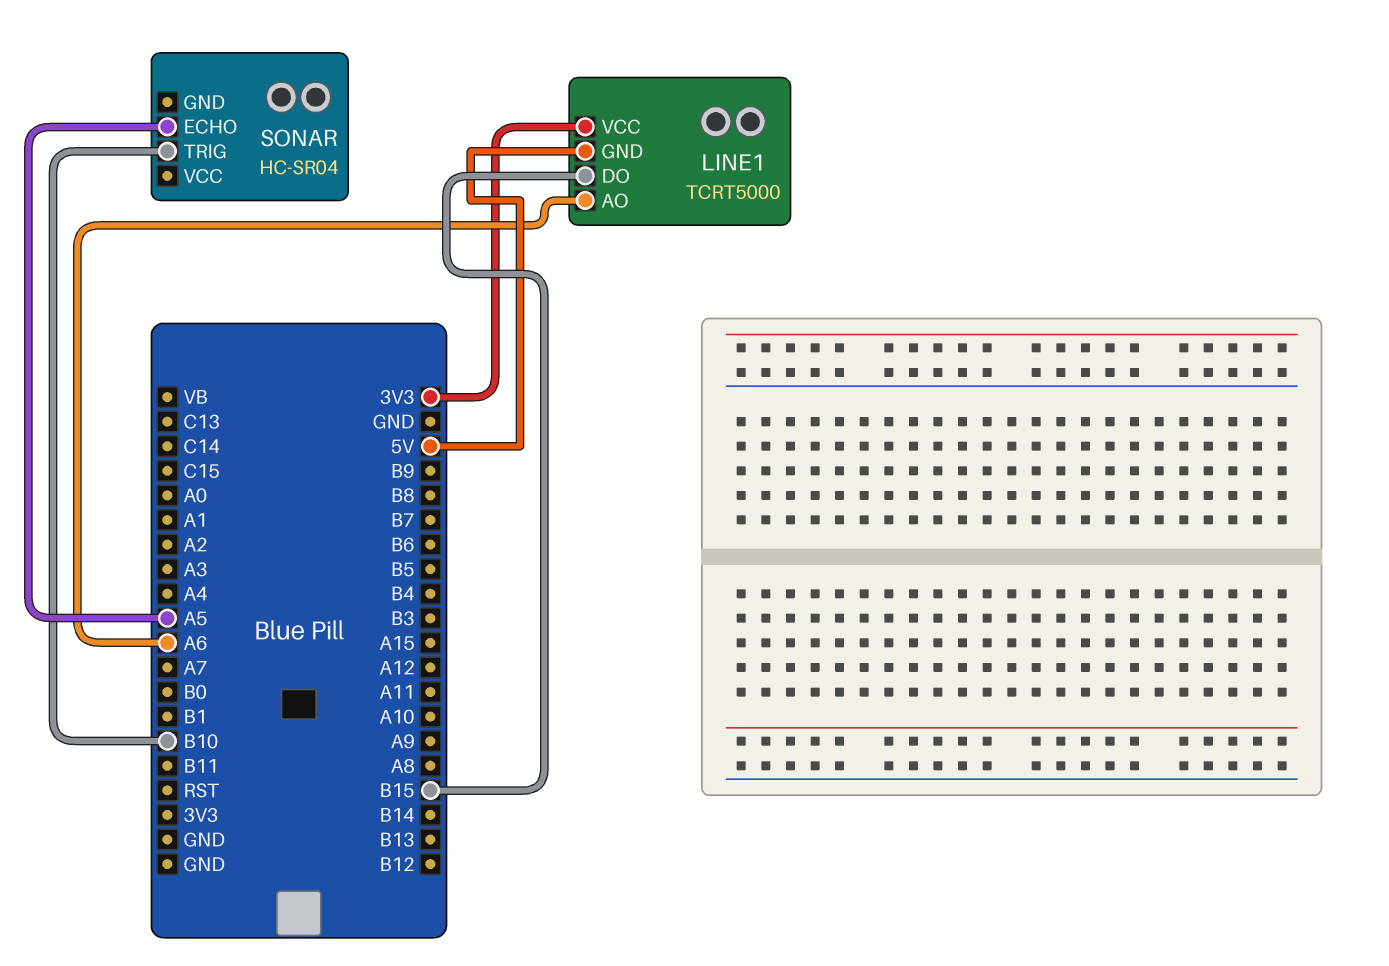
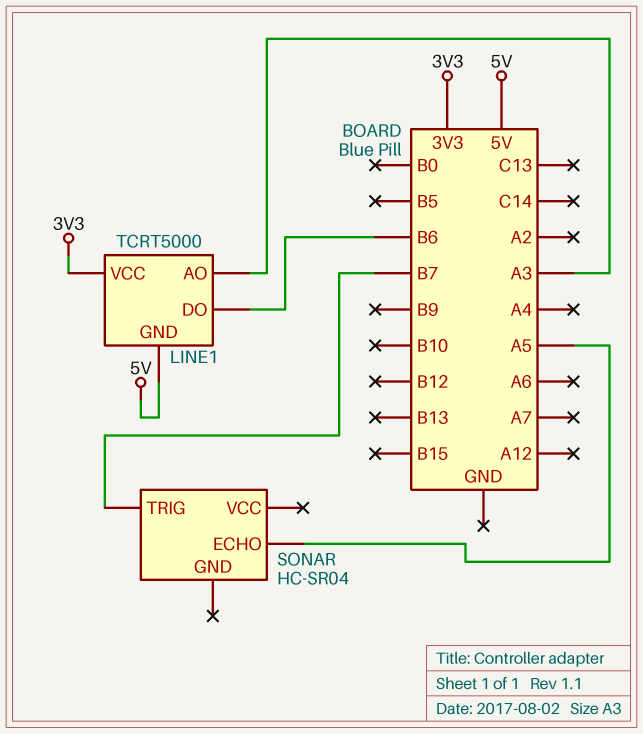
LINE1 pin AO: A6 -> A3
LINE1 pin DO: B15 -> B6
SONAR pin TRIG: B10 -> B7

